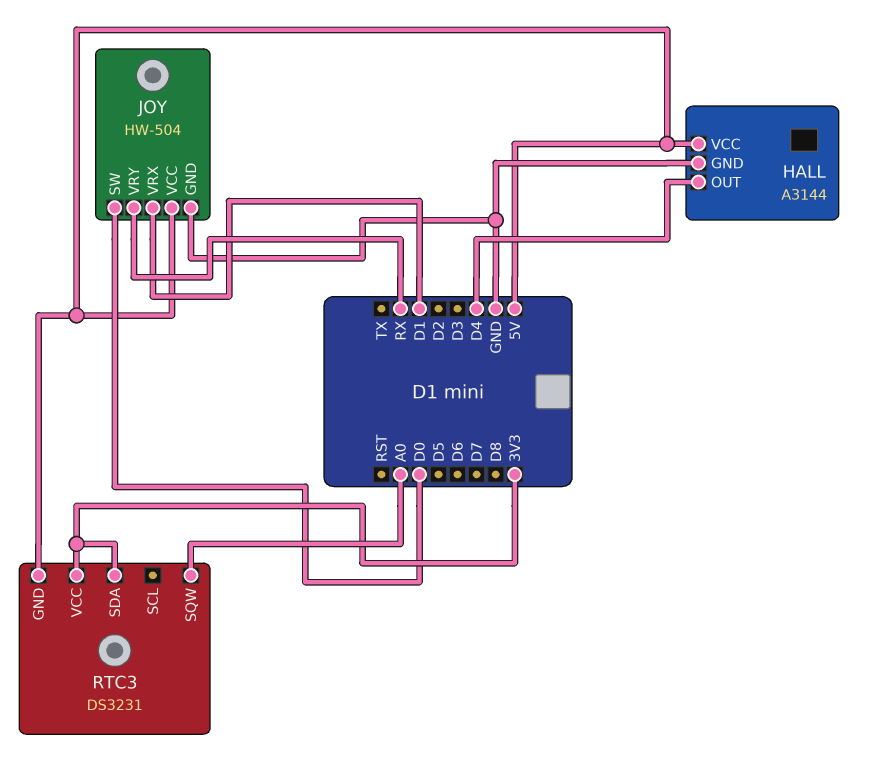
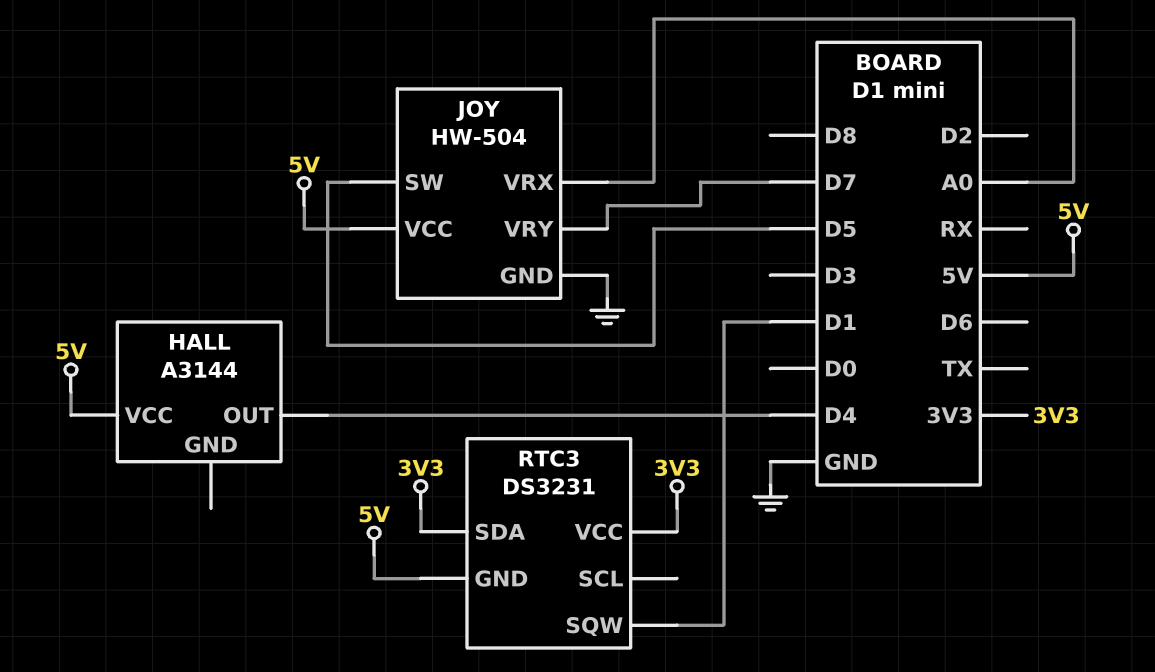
HALL pin GND: GND -> none
JOY pin SW: D0 -> D5
JOY pin VRX: D1 -> A0
JOY pin VRY: RX -> D7
RTC3 pin SQW: A0 -> D1

